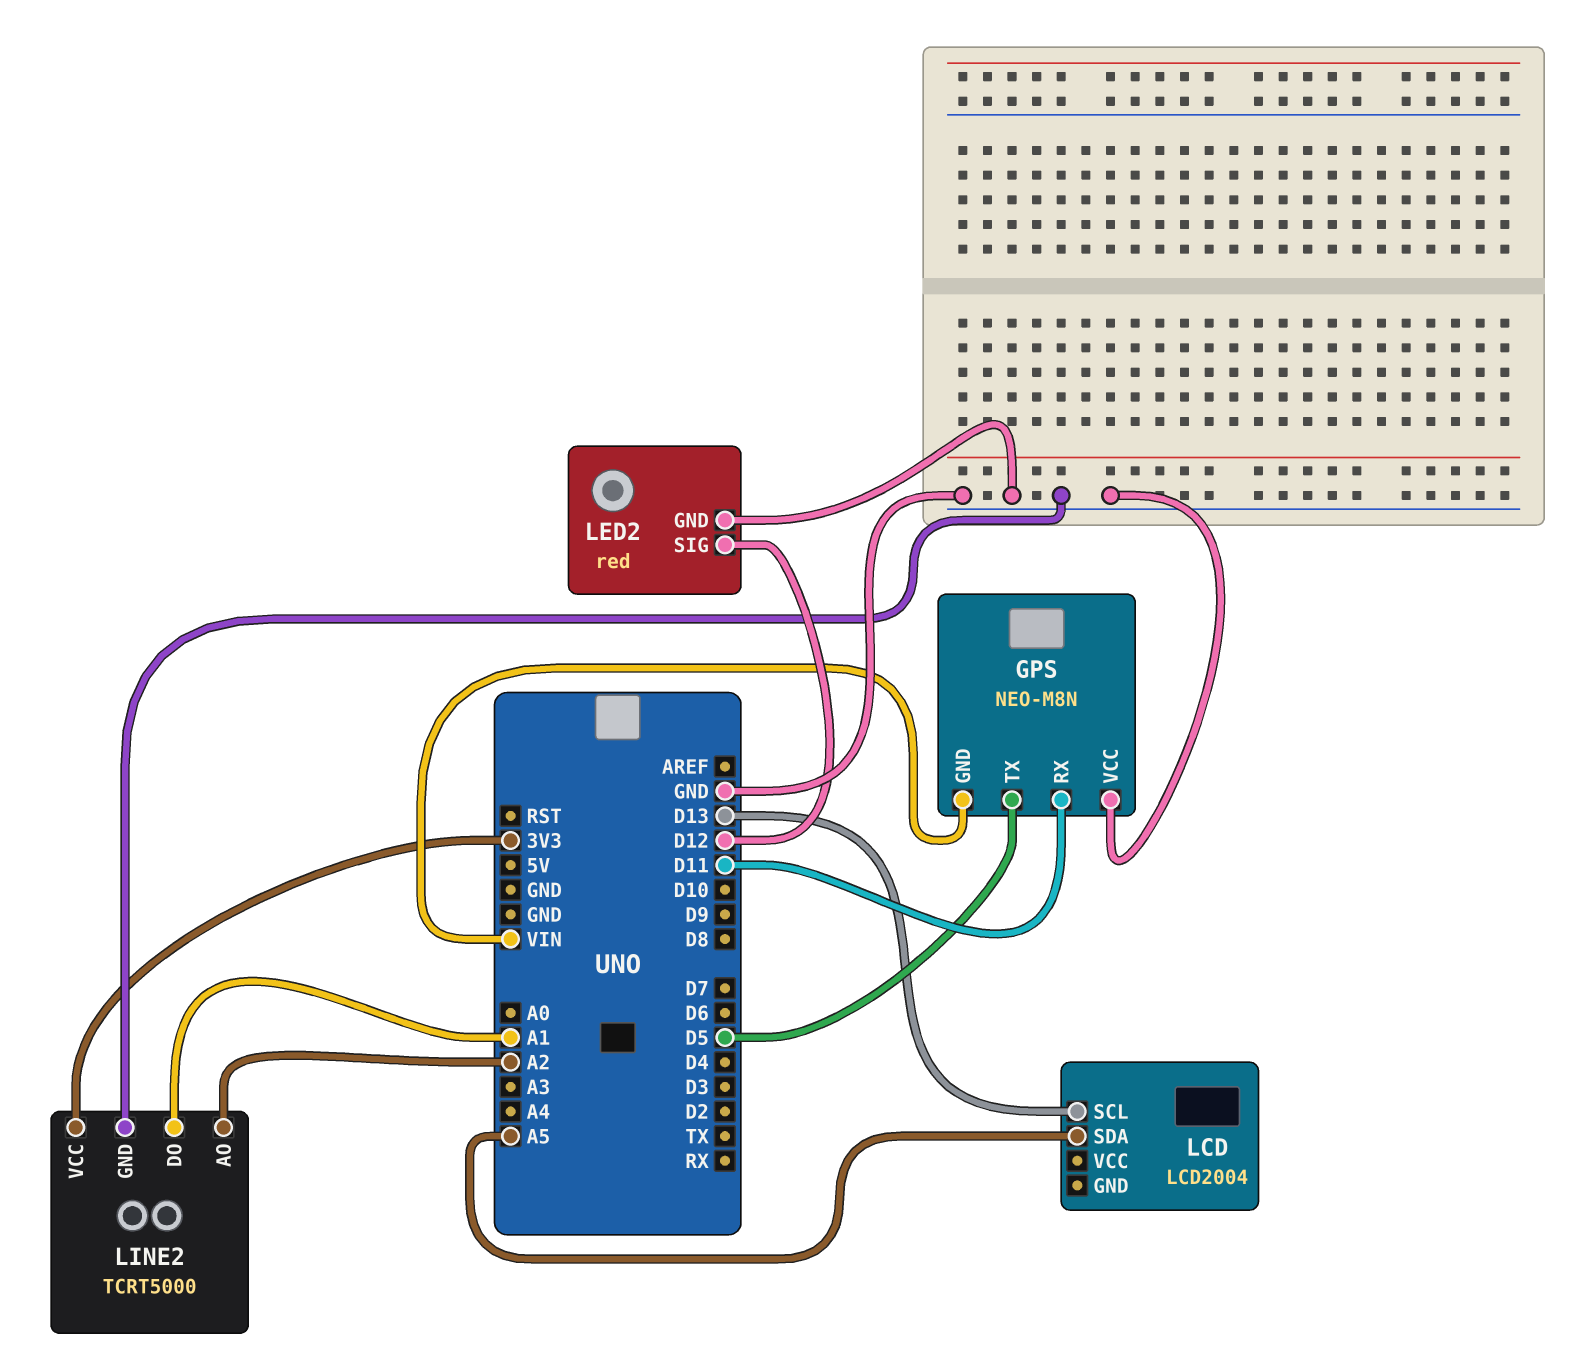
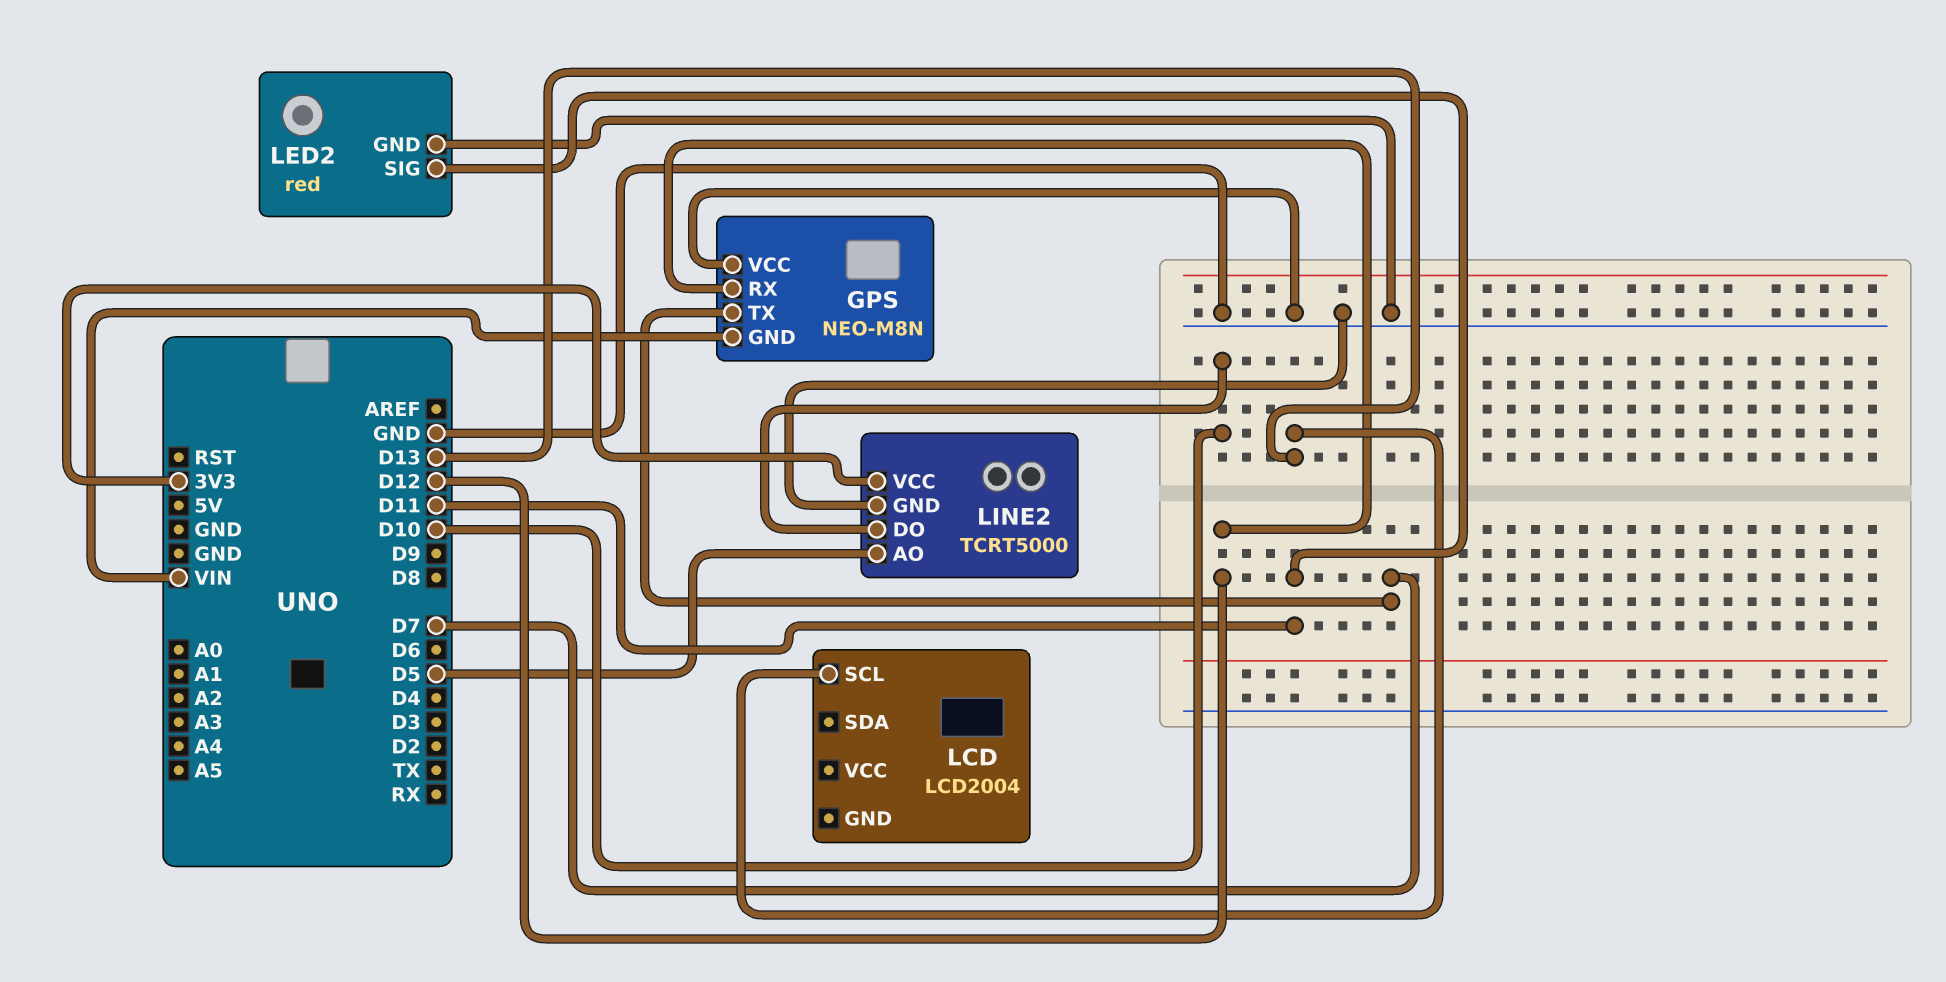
GPS pin RX: D11 -> D12
GPS pin TX: D5 -> D7
LCD pin SDA: A5 -> none
LED2 pin SIG: D12 -> D11
LINE2 pin AO: A2 -> D5
LINE2 pin DO: A1 -> D10

